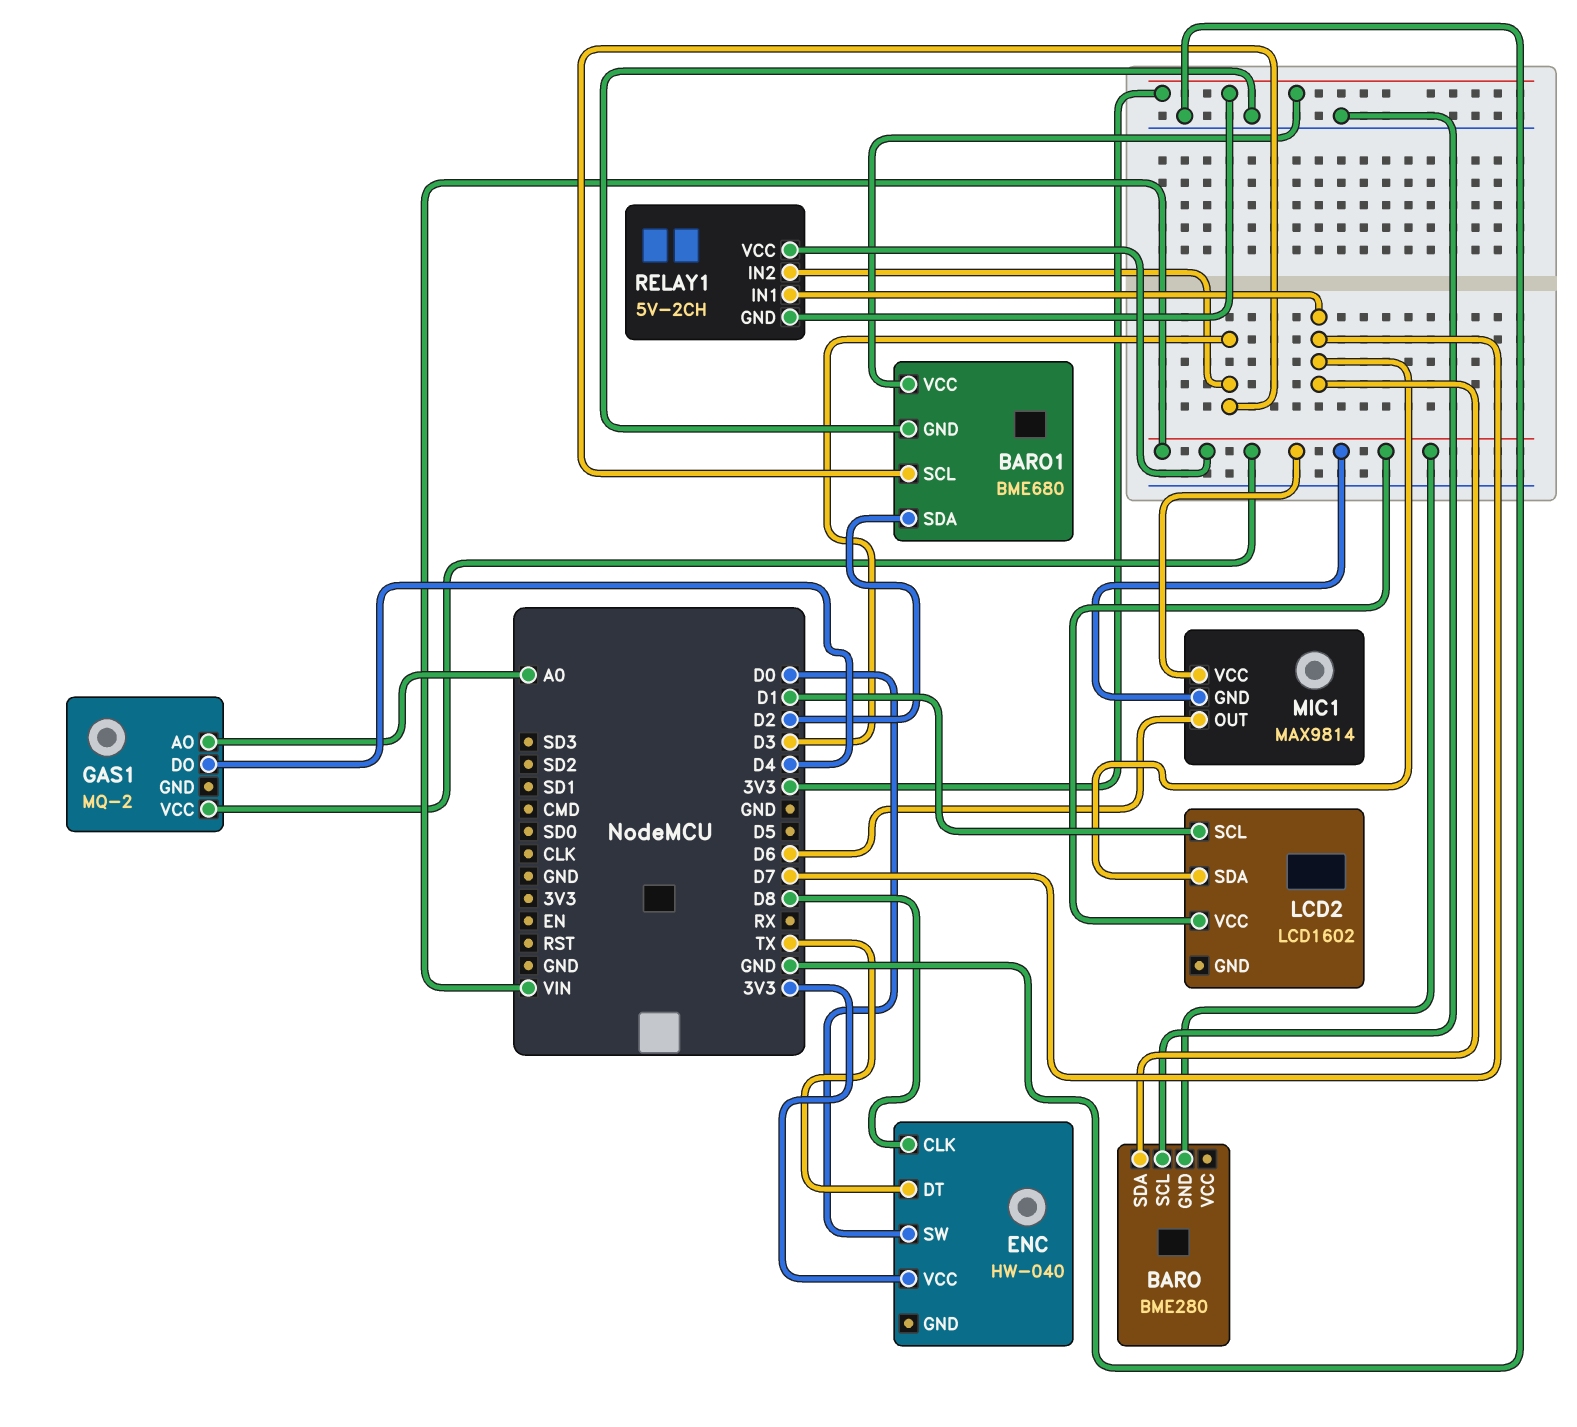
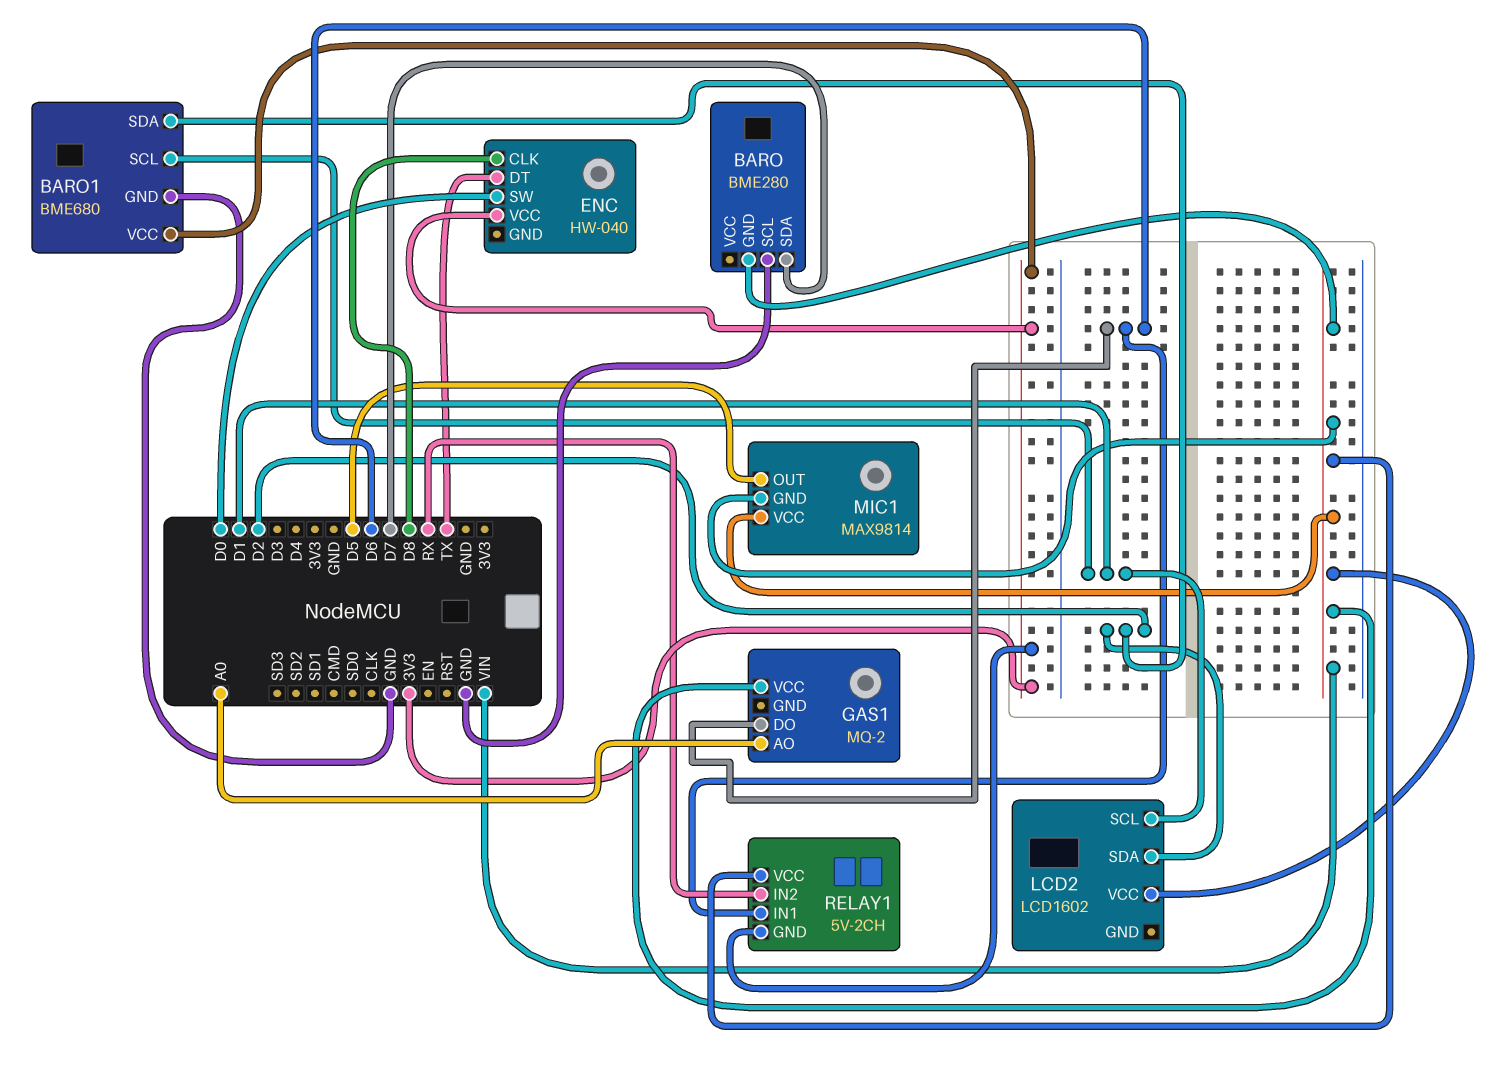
BARO1 pin SCL: D3 -> D1
GAS1 pin DO: D4 -> D6
LCD2 pin SDA: D7 -> D2
MIC1 pin OUT: D6 -> D5
RELAY1 pin IN1: D7 -> D6
RELAY1 pin IN2: D3 -> RX

